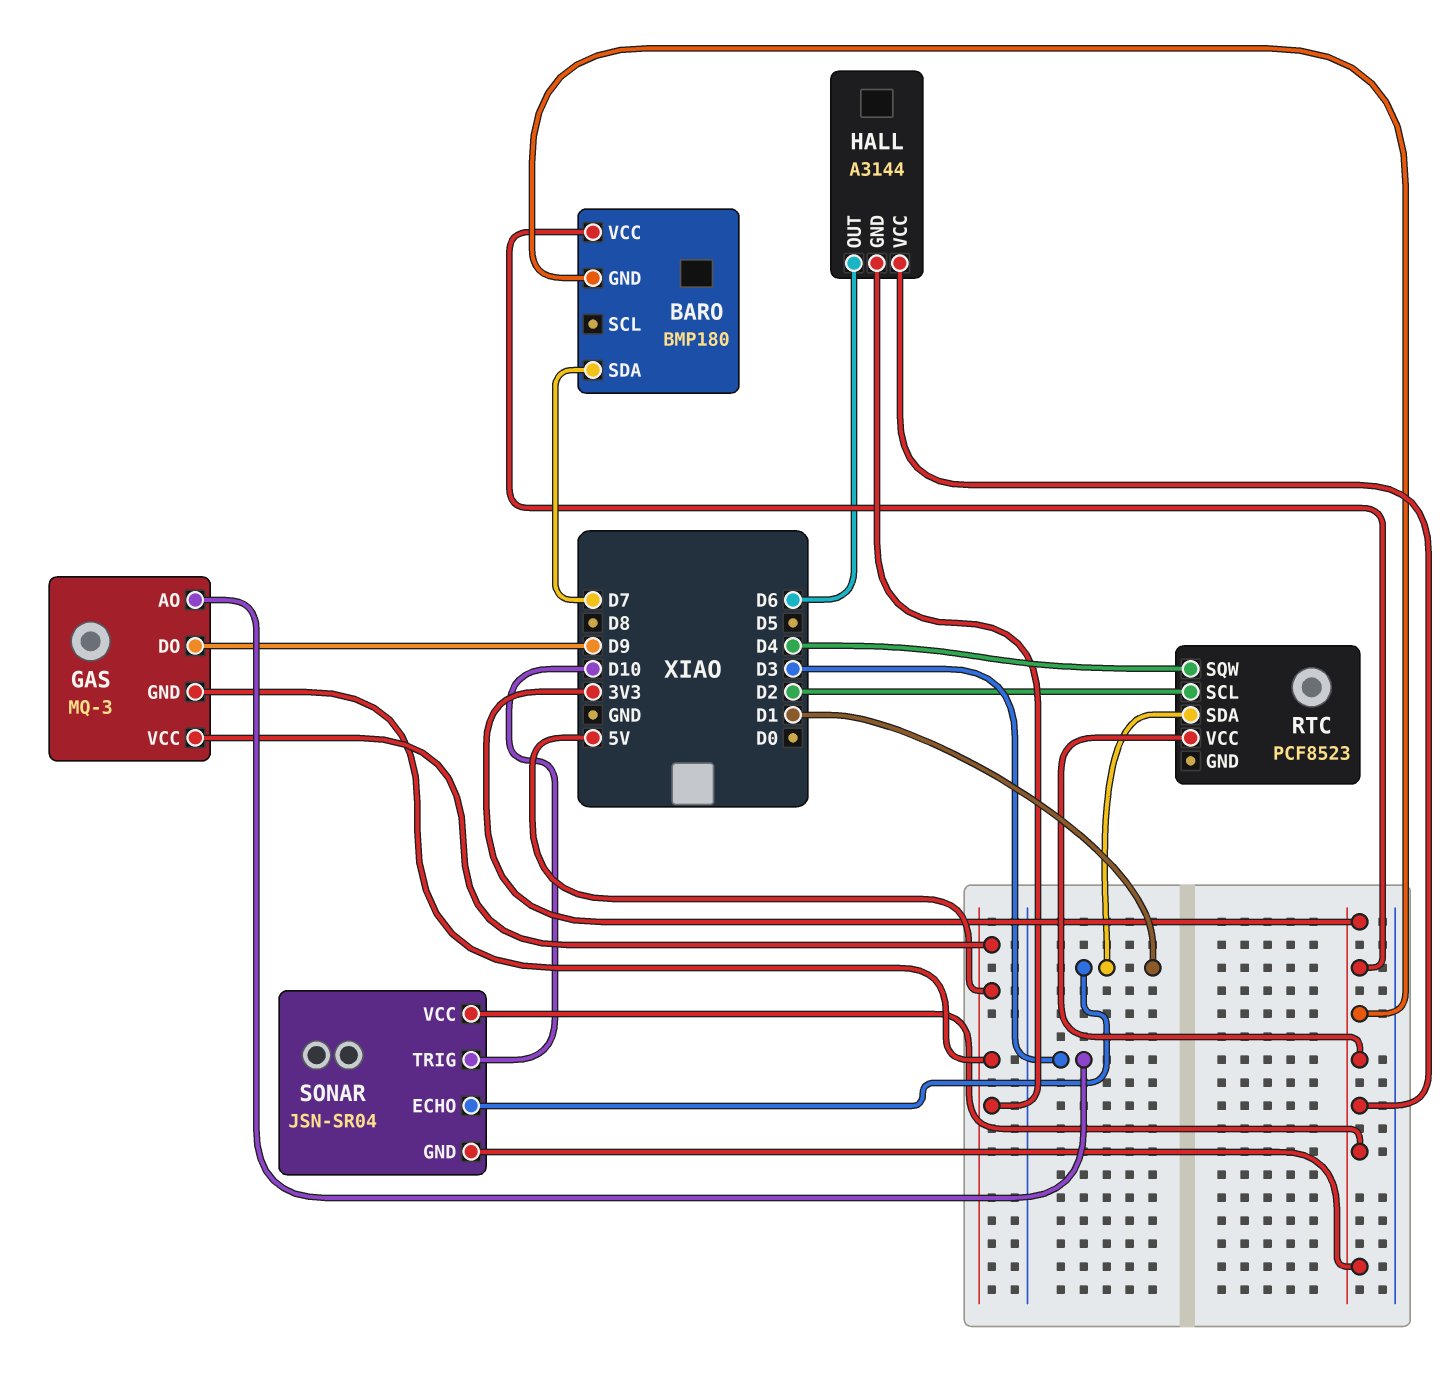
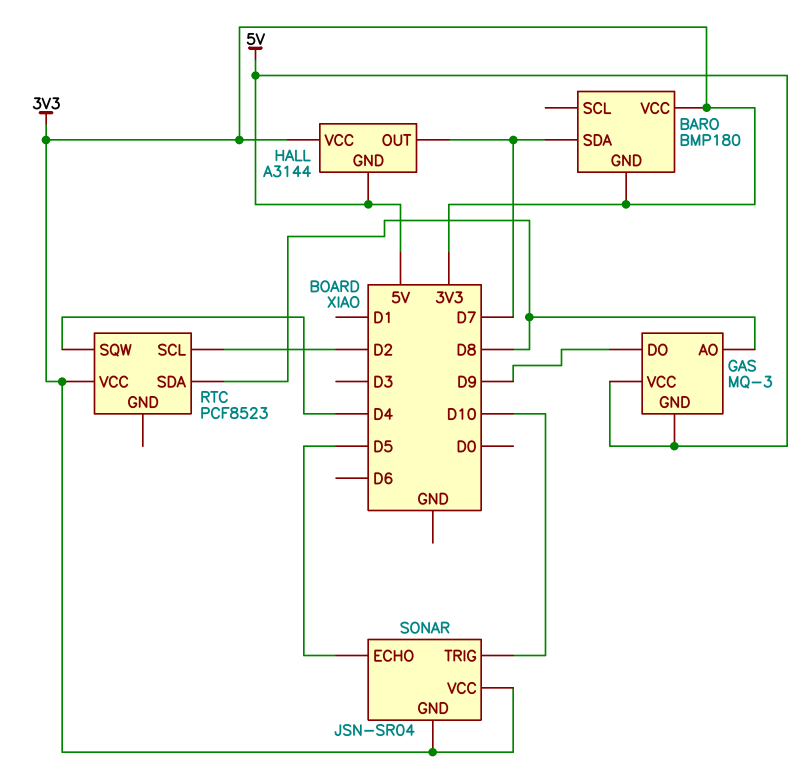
GAS pin AO: D3 -> D8
HALL pin OUT: D6 -> D7
RTC pin SDA: D1 -> D8
SONAR pin ECHO: D1 -> D5

